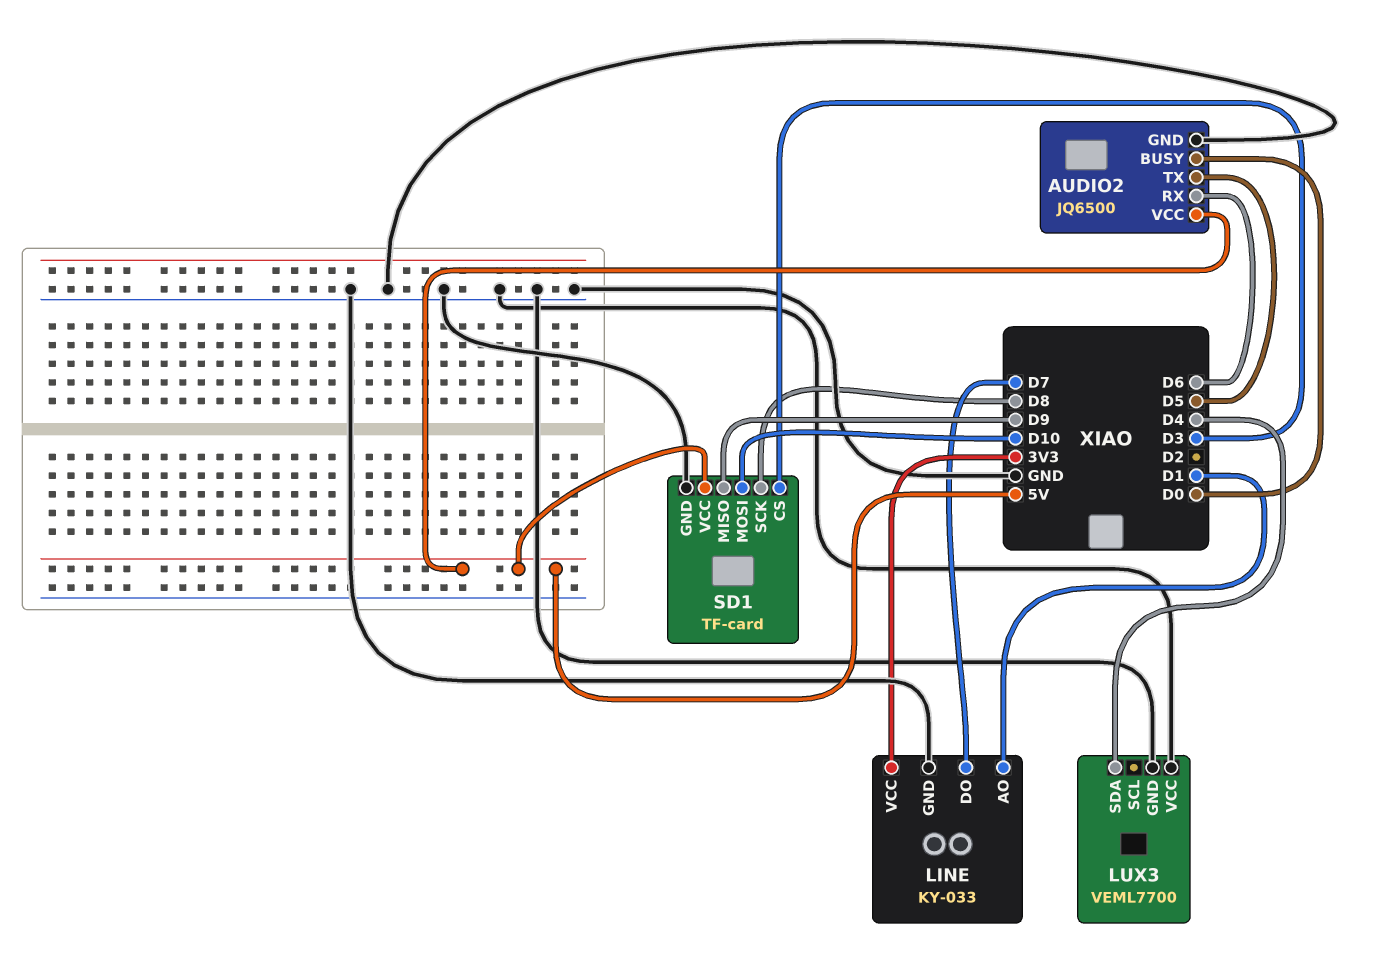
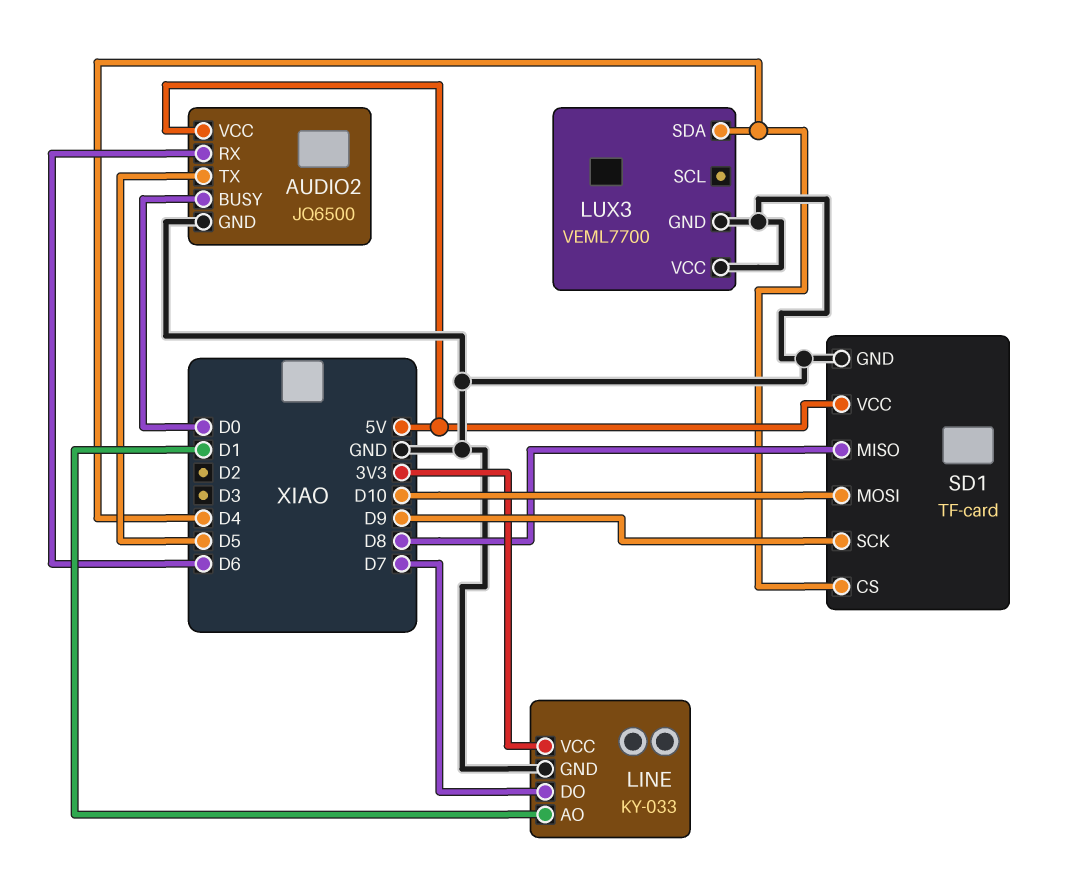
SD1 pin CS: D3 -> D4
SD1 pin MISO: D9 -> D8
SD1 pin SCK: D8 -> D9

